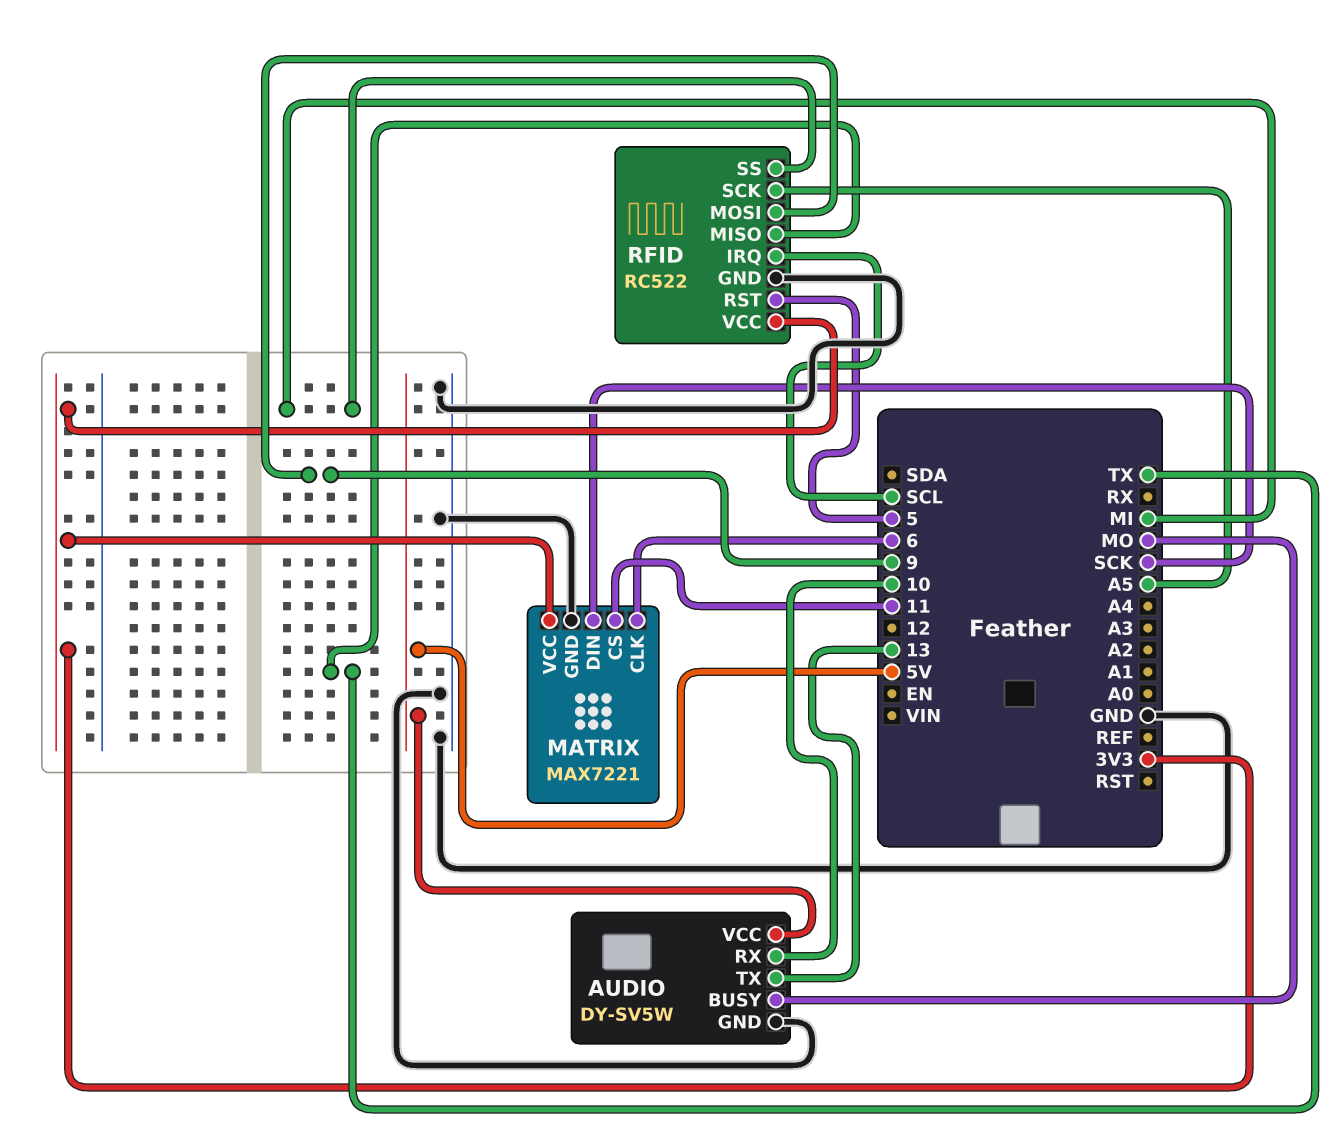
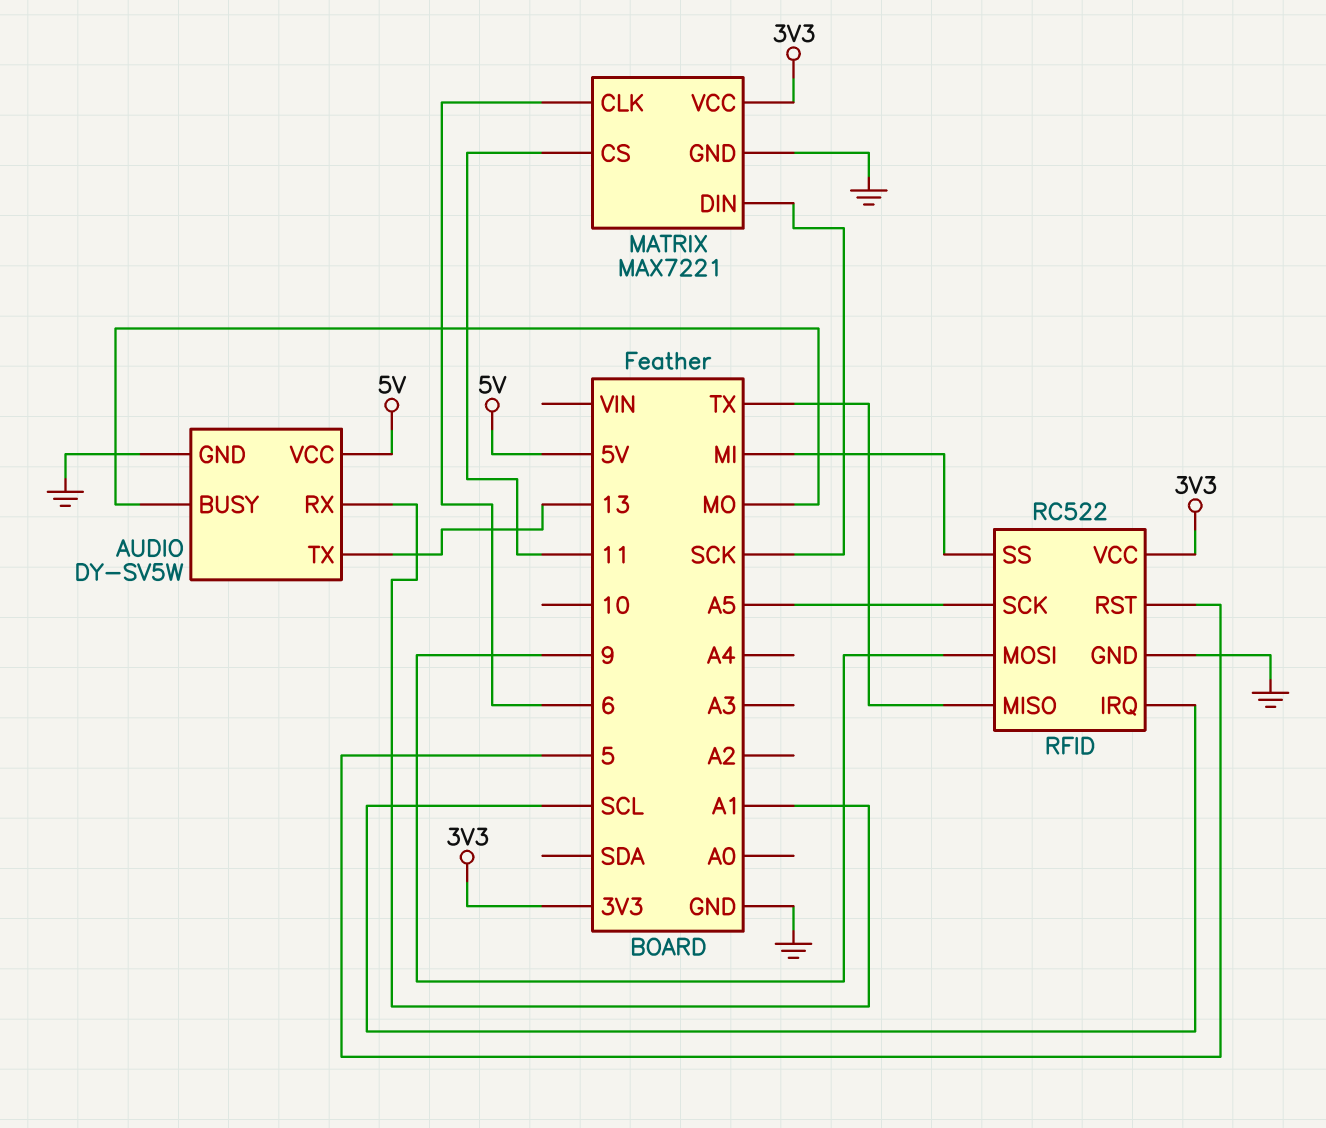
AUDIO pin RX: 10 -> A1

